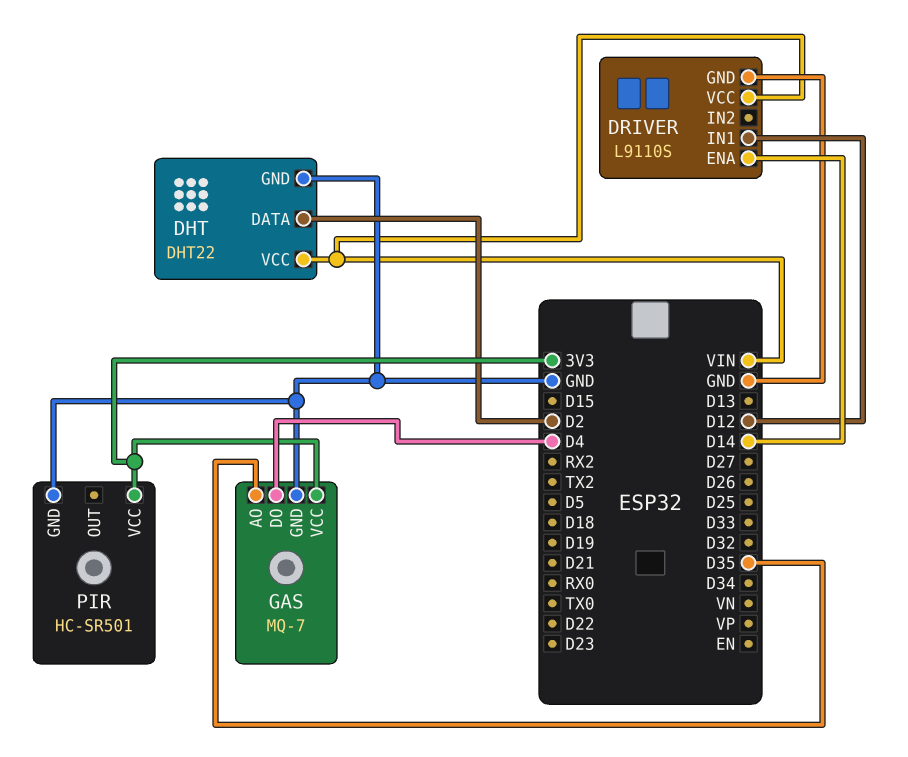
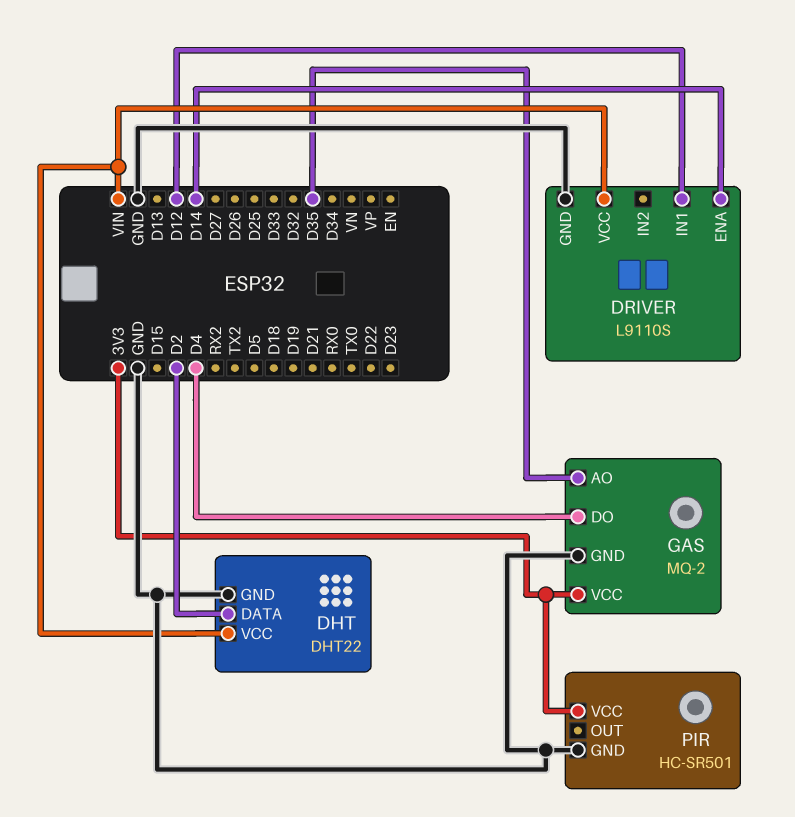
GAS: MQ-7 -> MQ-2

